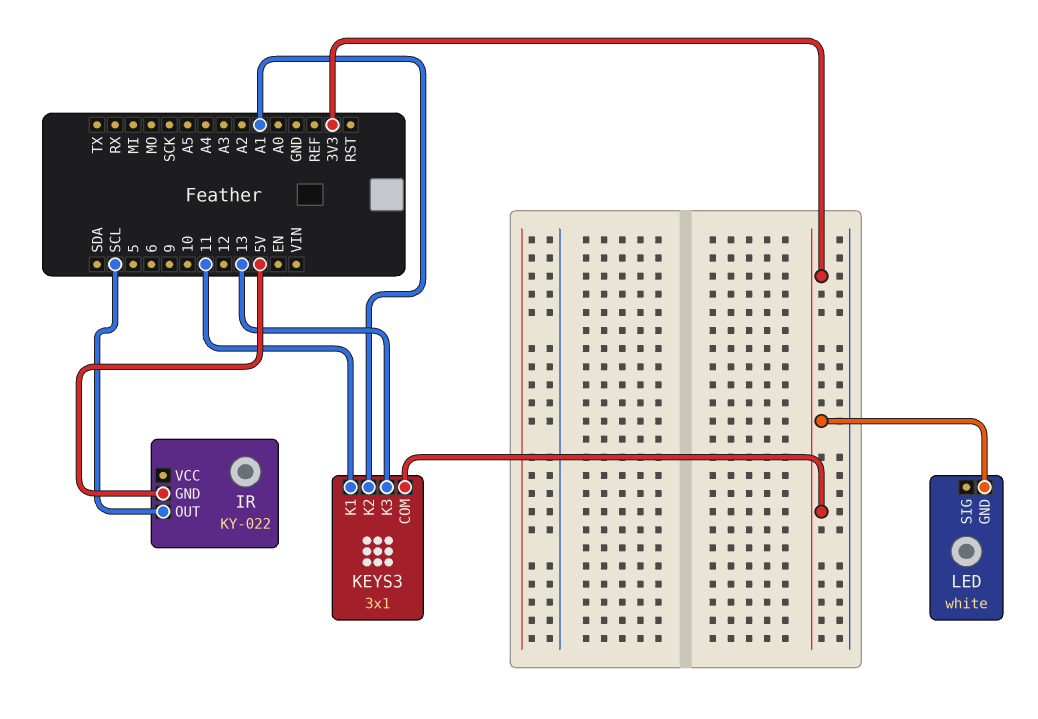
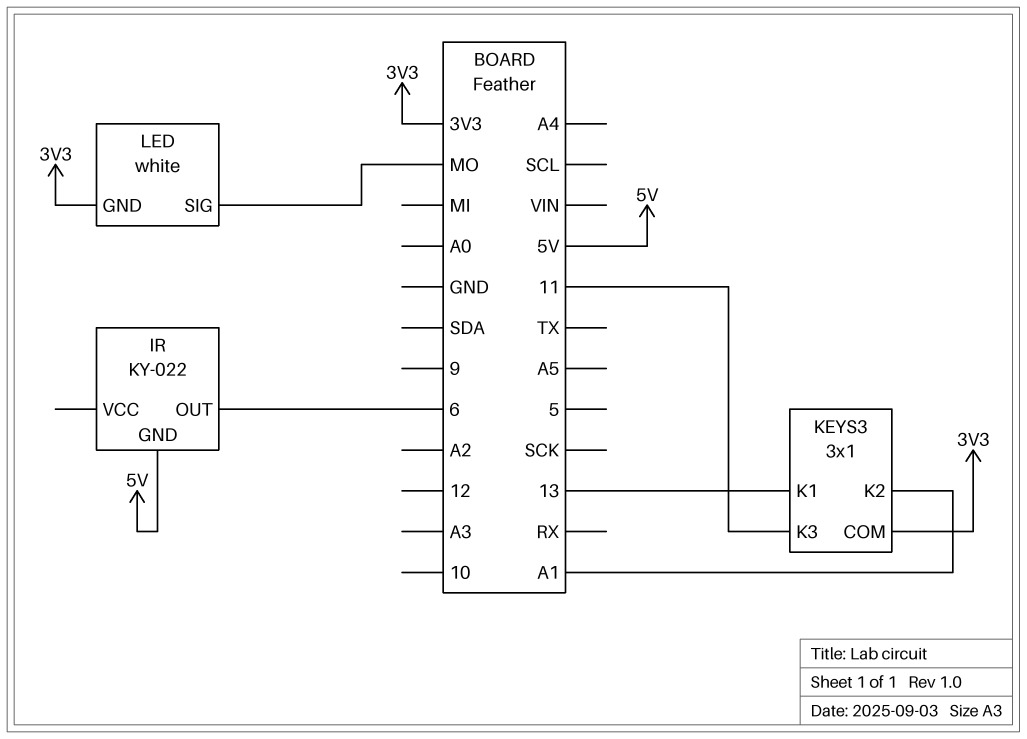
IR pin OUT: SCL -> 6
KEYS3 pin K1: 11 -> 13
KEYS3 pin K3: 13 -> 11
LED pin SIG: none -> MO

